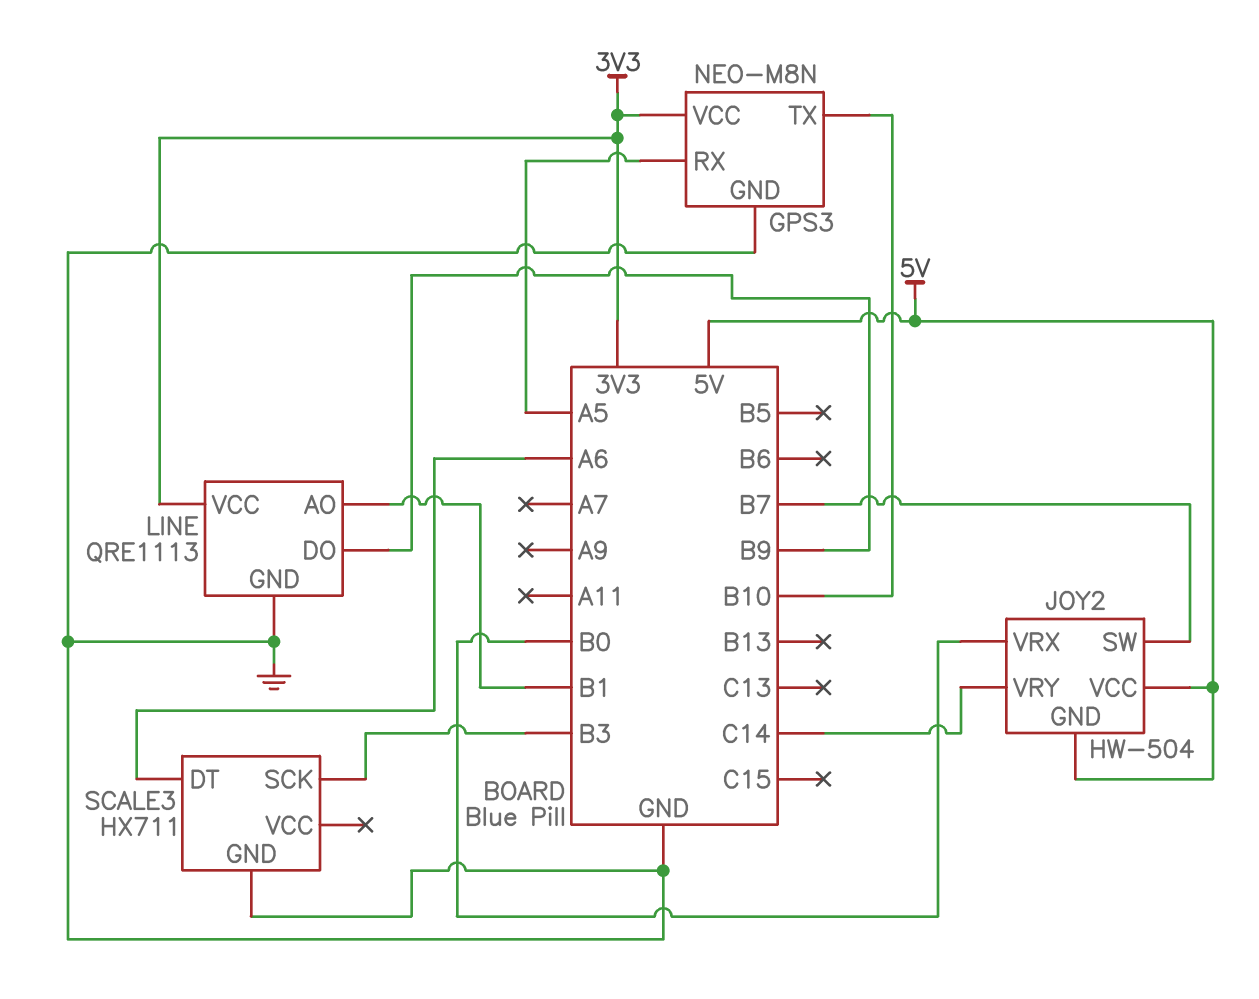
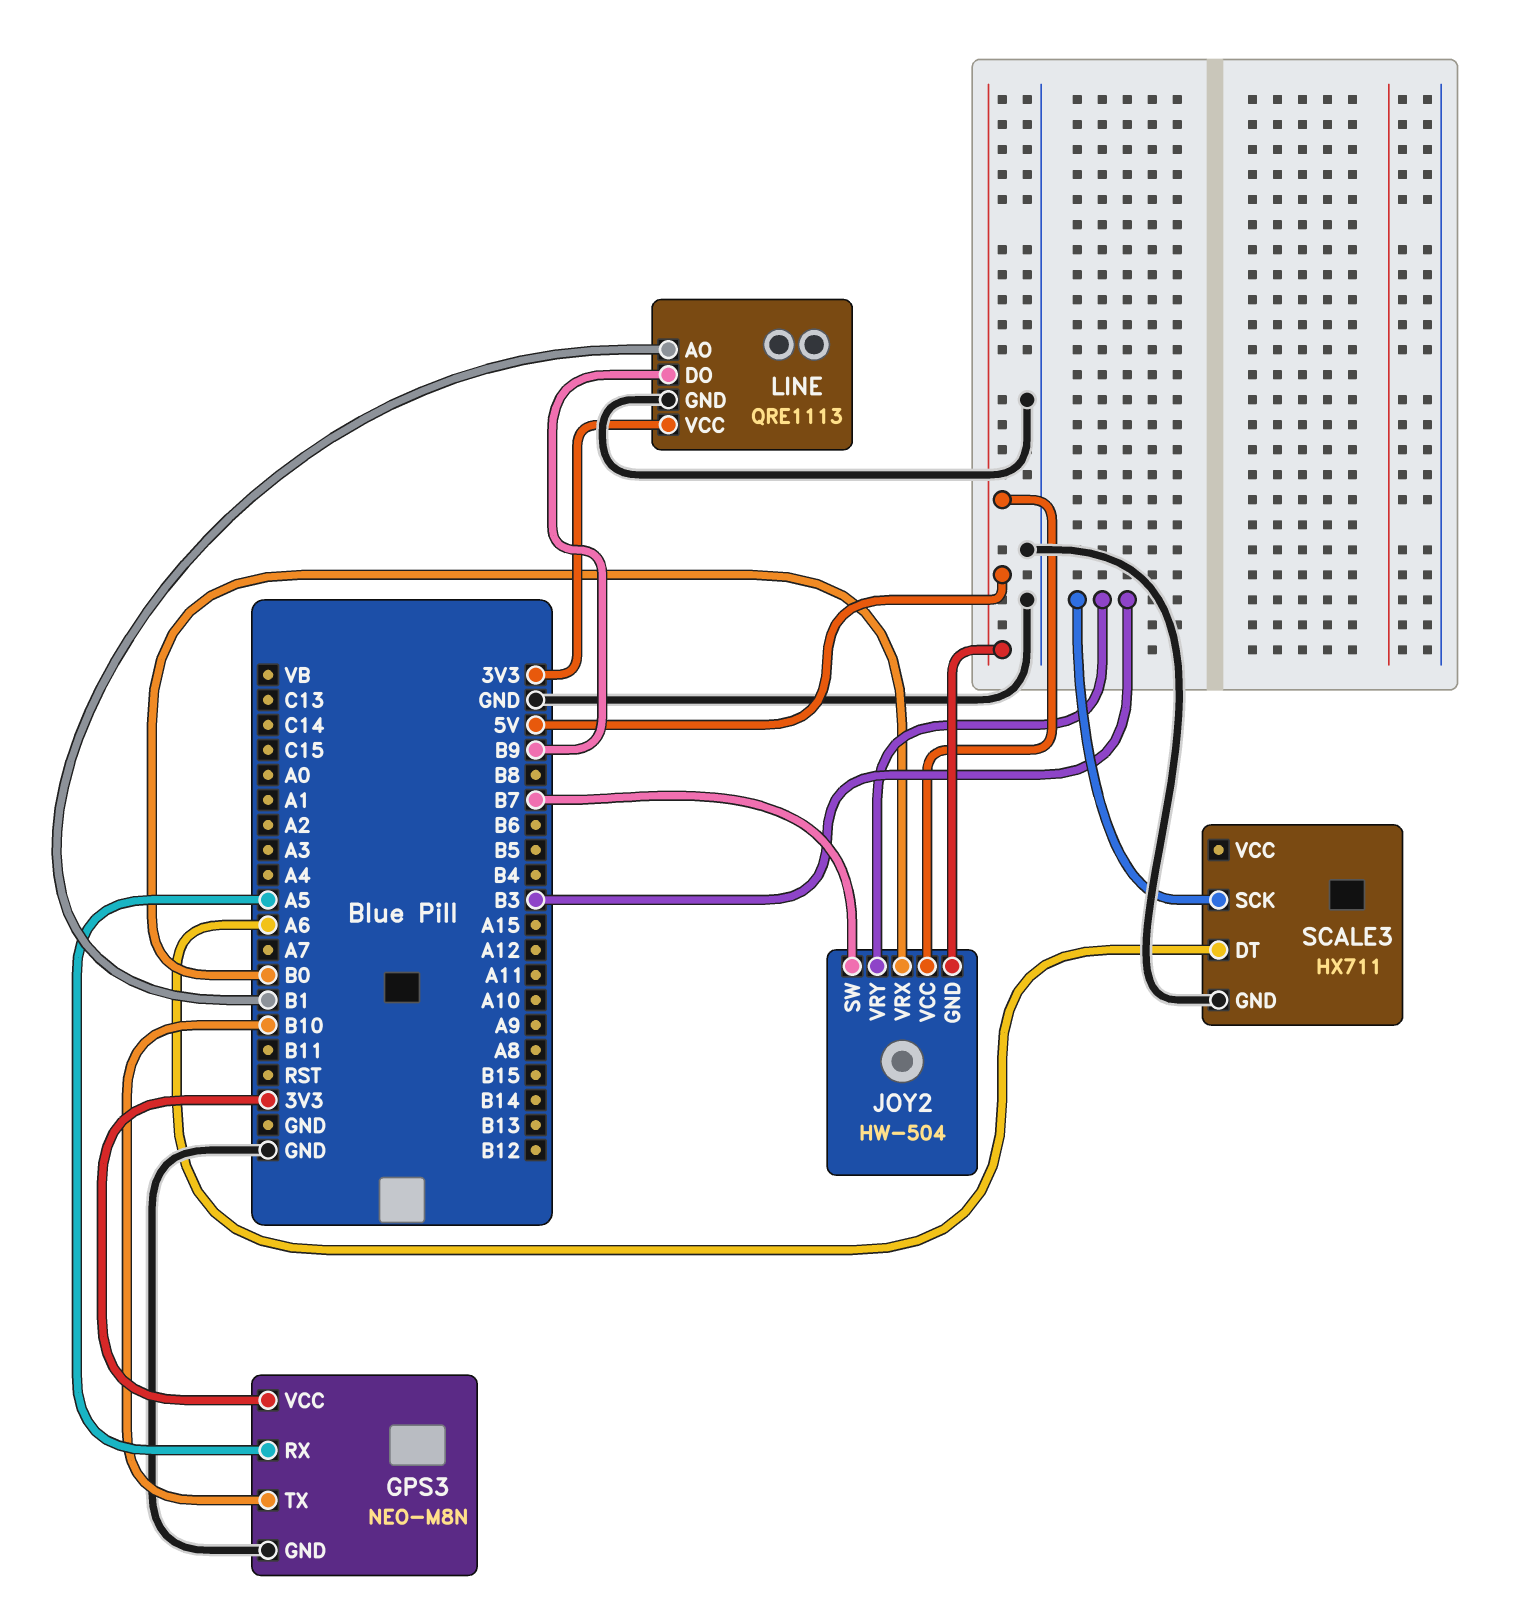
JOY2 pin VRY: C14 -> B3

